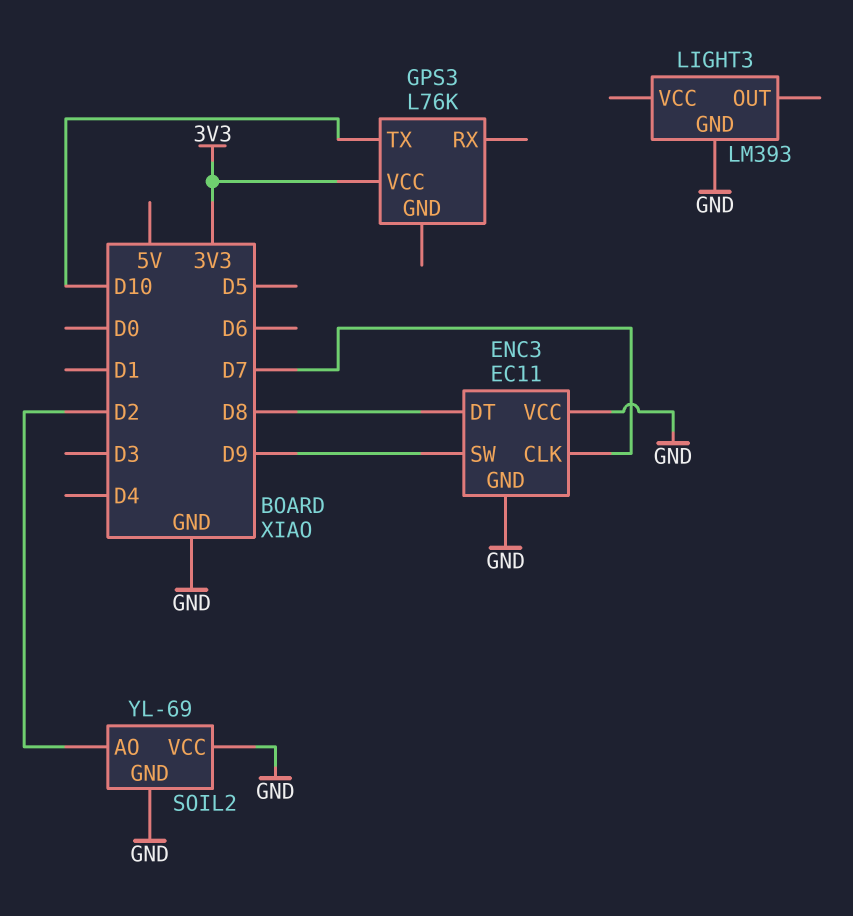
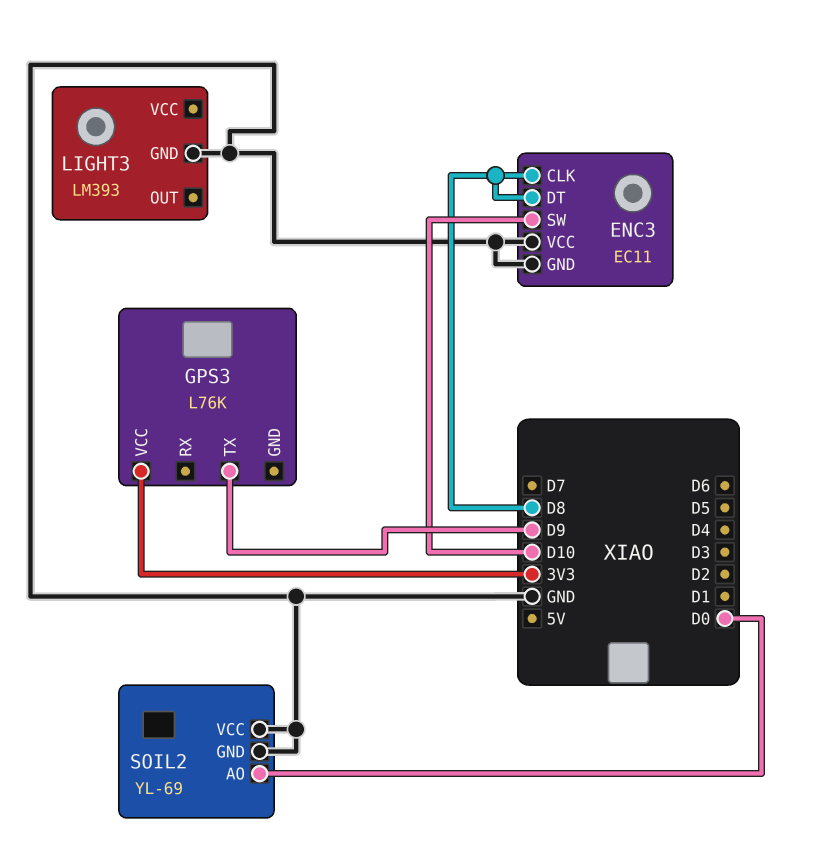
ENC3 pin CLK: D7 -> D8
ENC3 pin SW: D9 -> D10
GPS3 pin TX: D10 -> D9
SOIL2 pin AO: D2 -> D0

